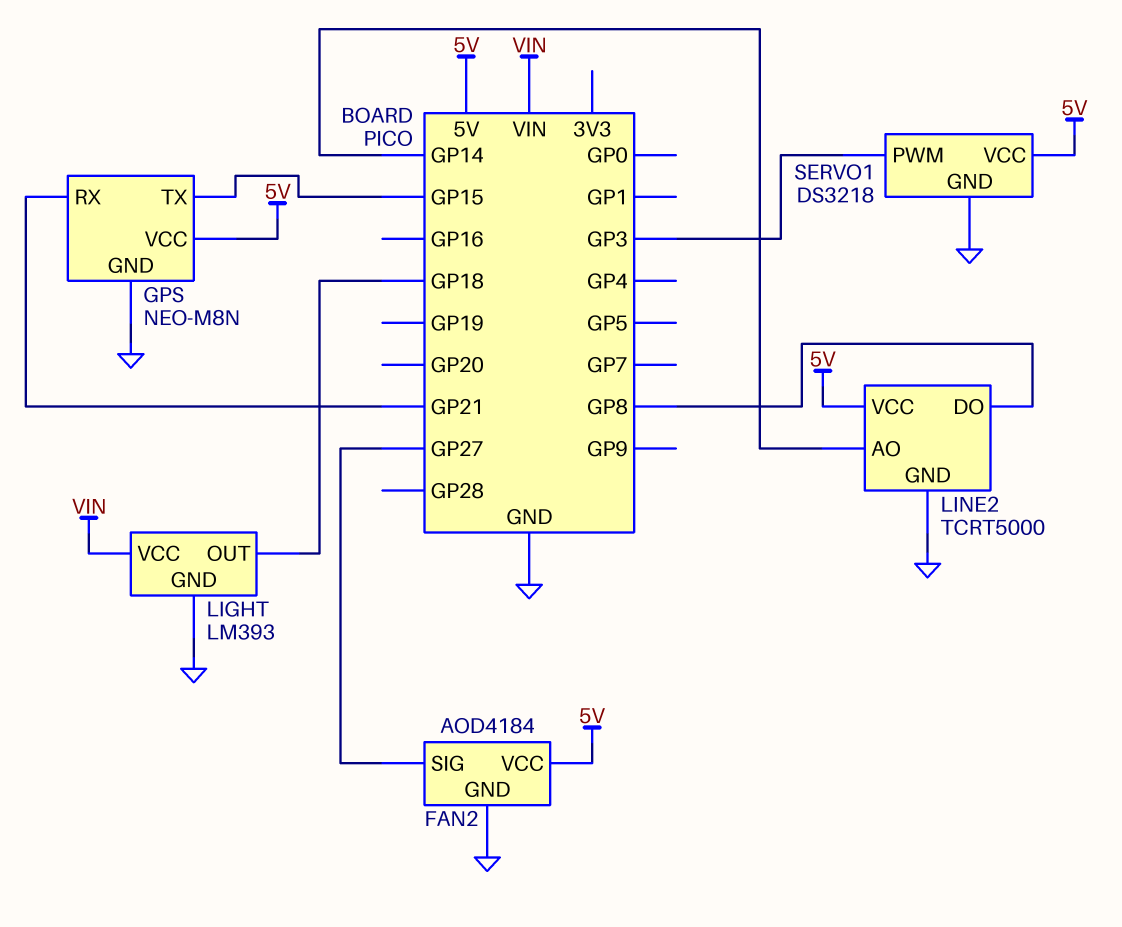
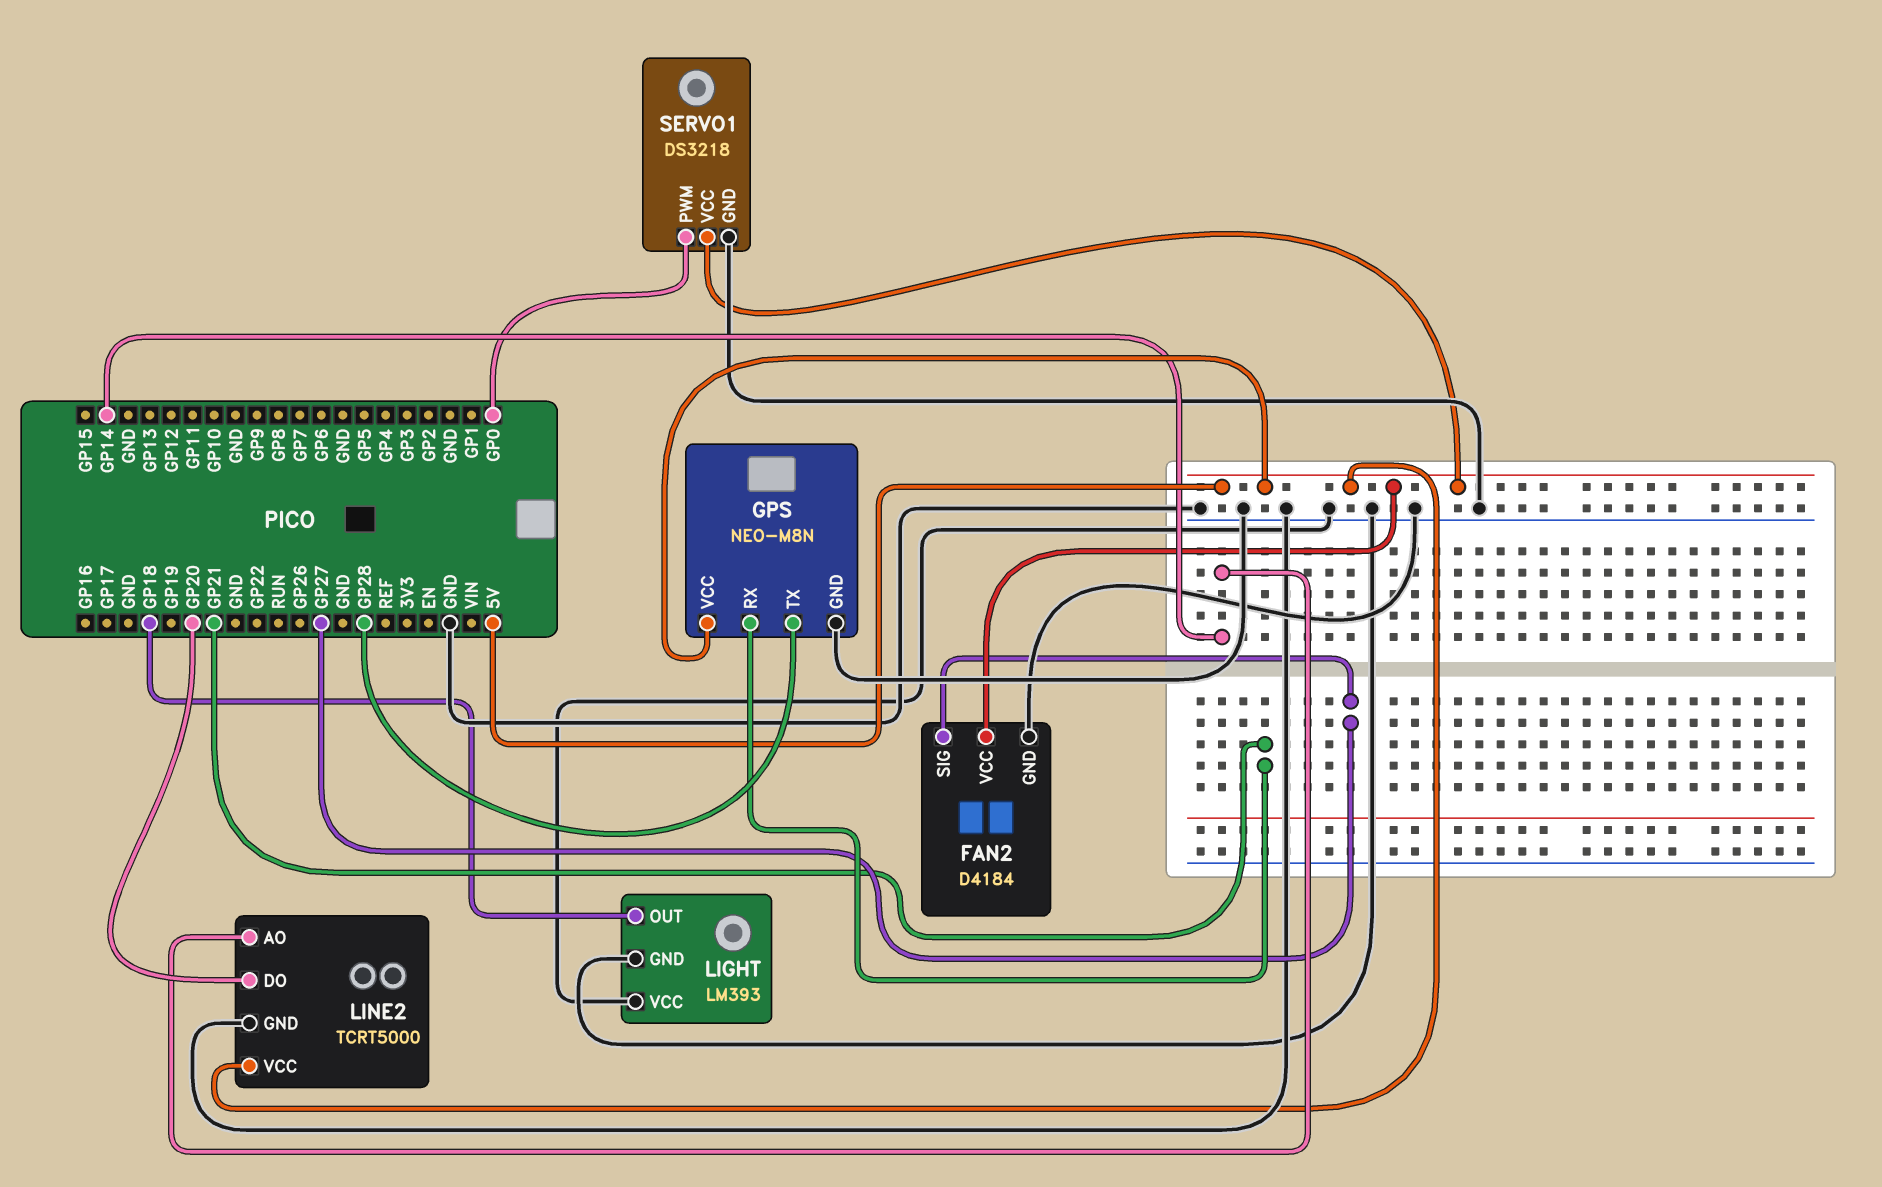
FAN2: AOD4184 -> D4184
GPS pin TX: GP15 -> GP28
LIGHT pin VCC: VIN -> GND
LINE2 pin DO: GP8 -> GP20
SERVO1 pin PWM: GP3 -> GP0

